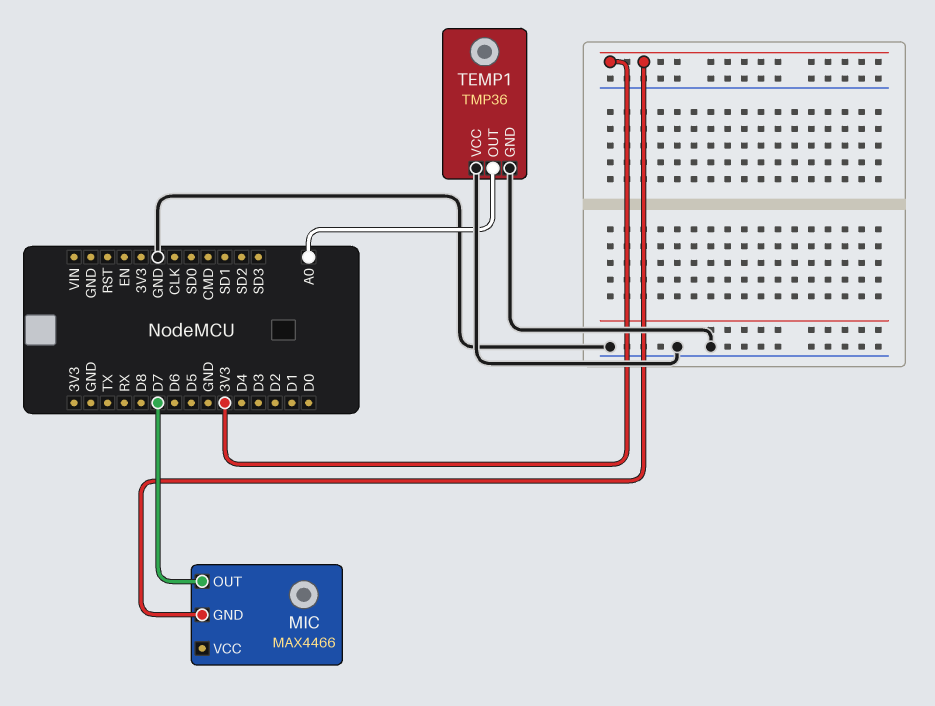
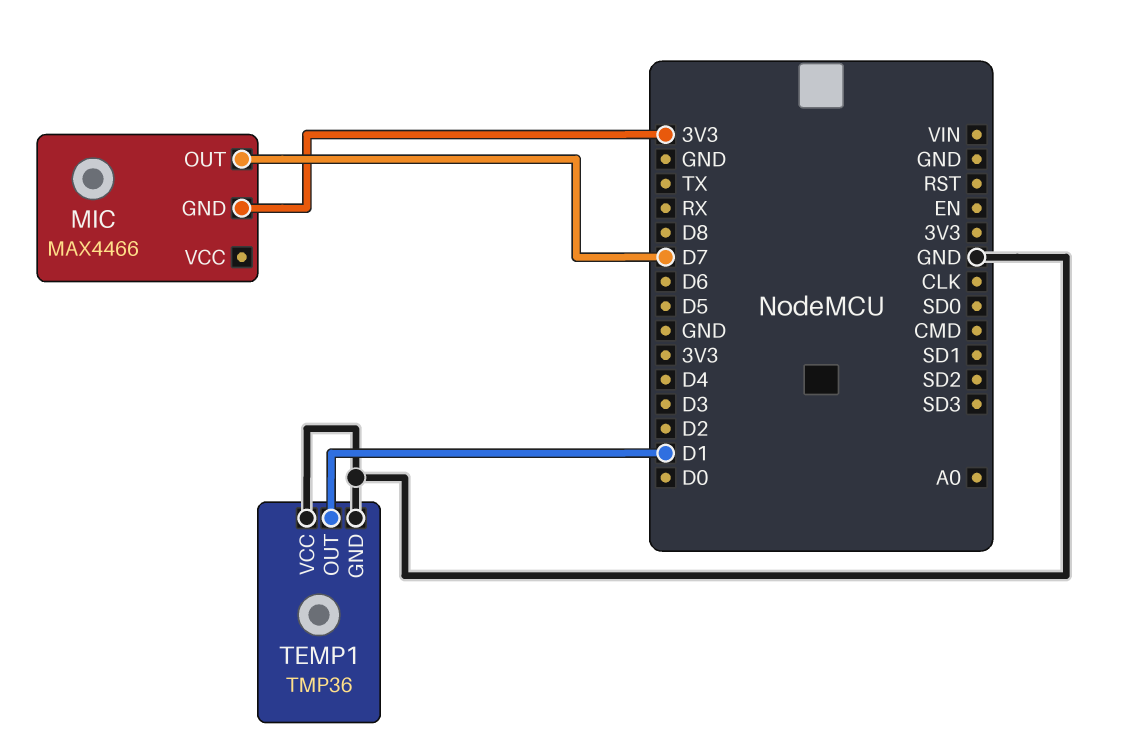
TEMP1 pin OUT: A0 -> D1

